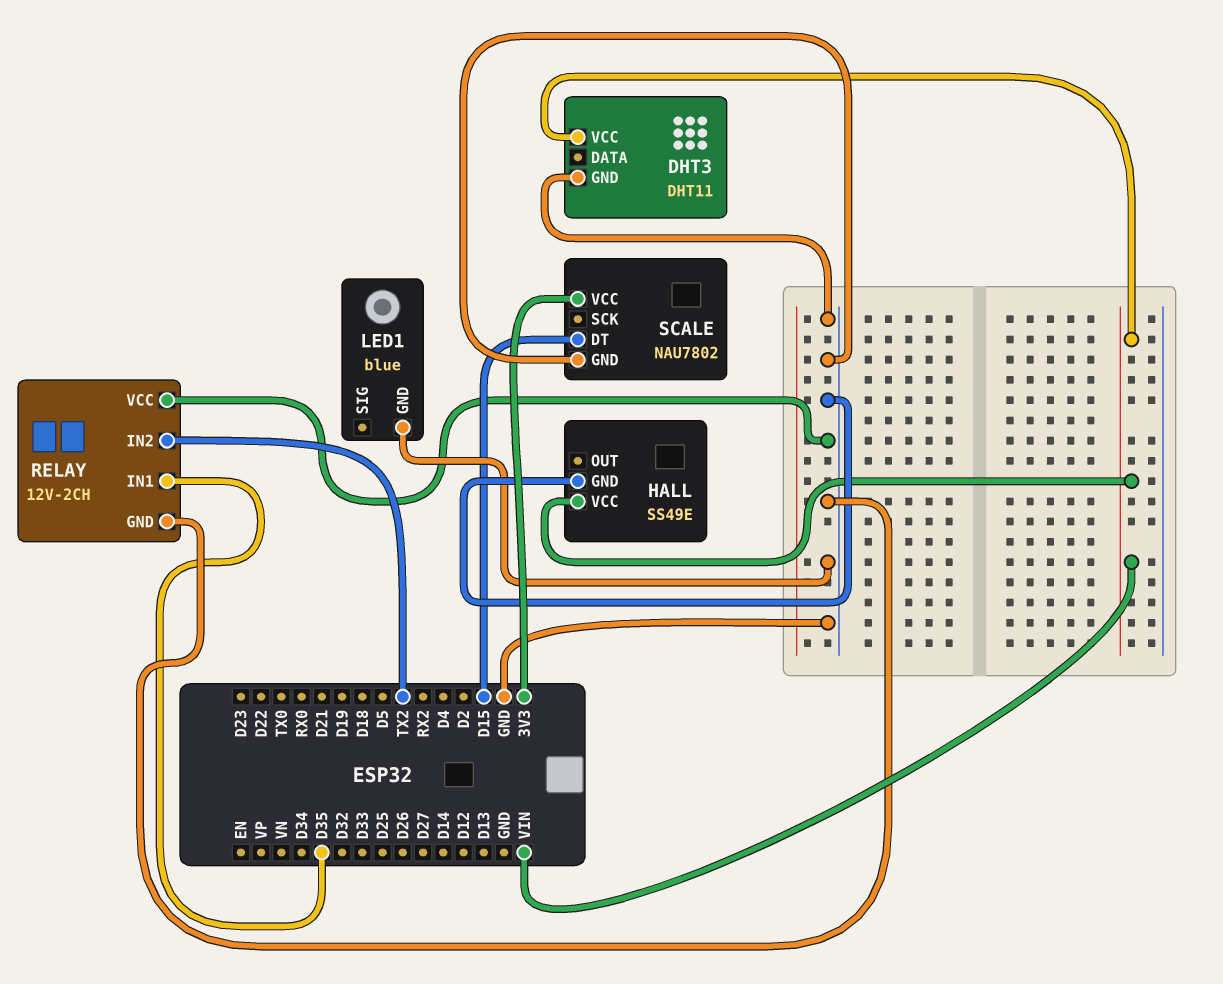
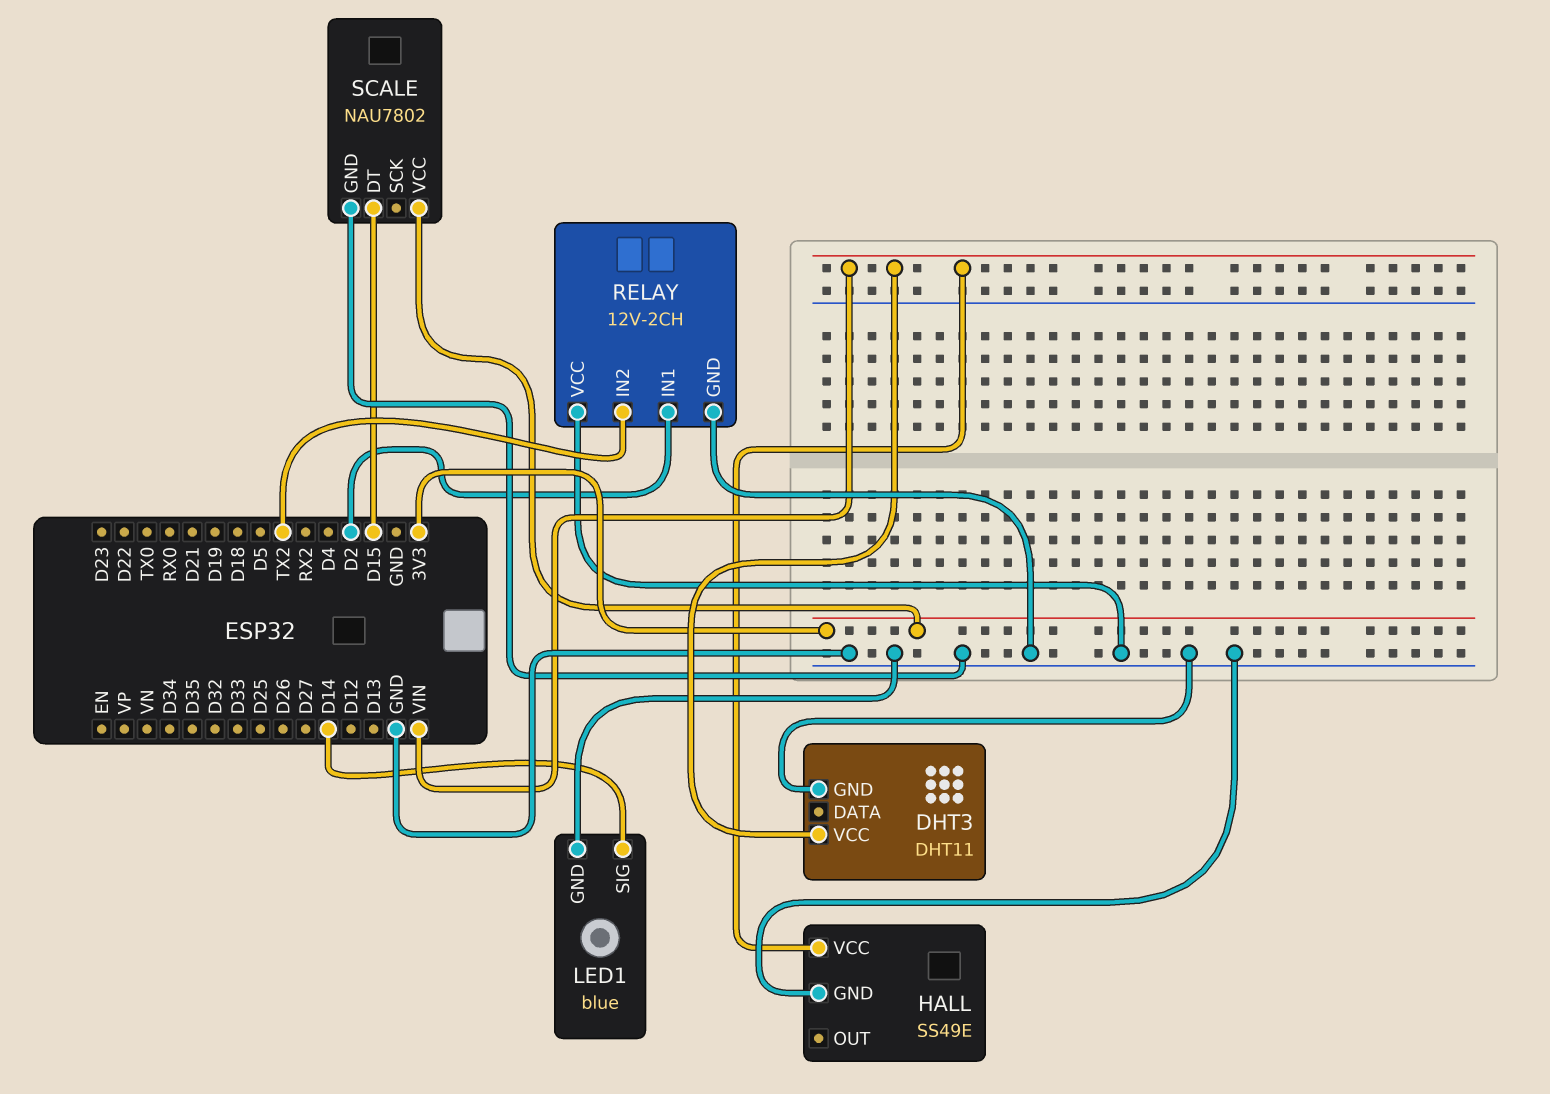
LED1 pin SIG: none -> D14
RELAY pin IN1: D35 -> D2

